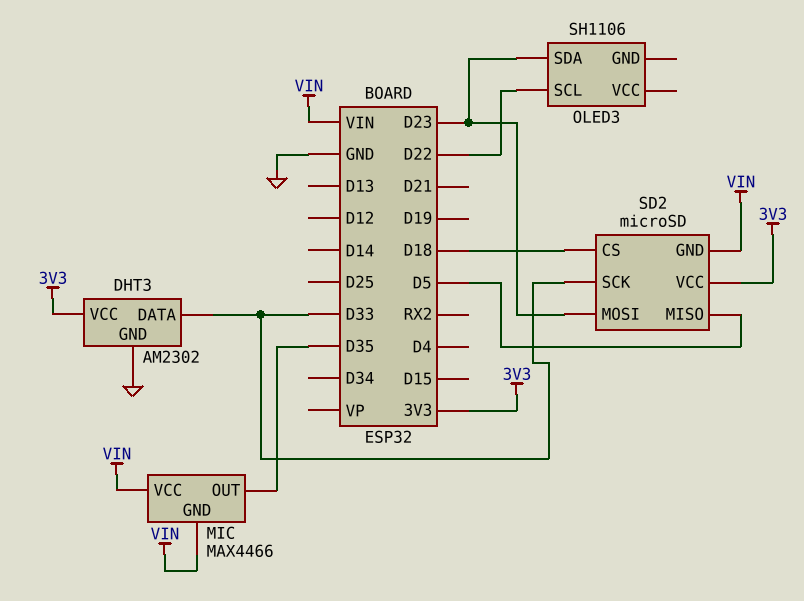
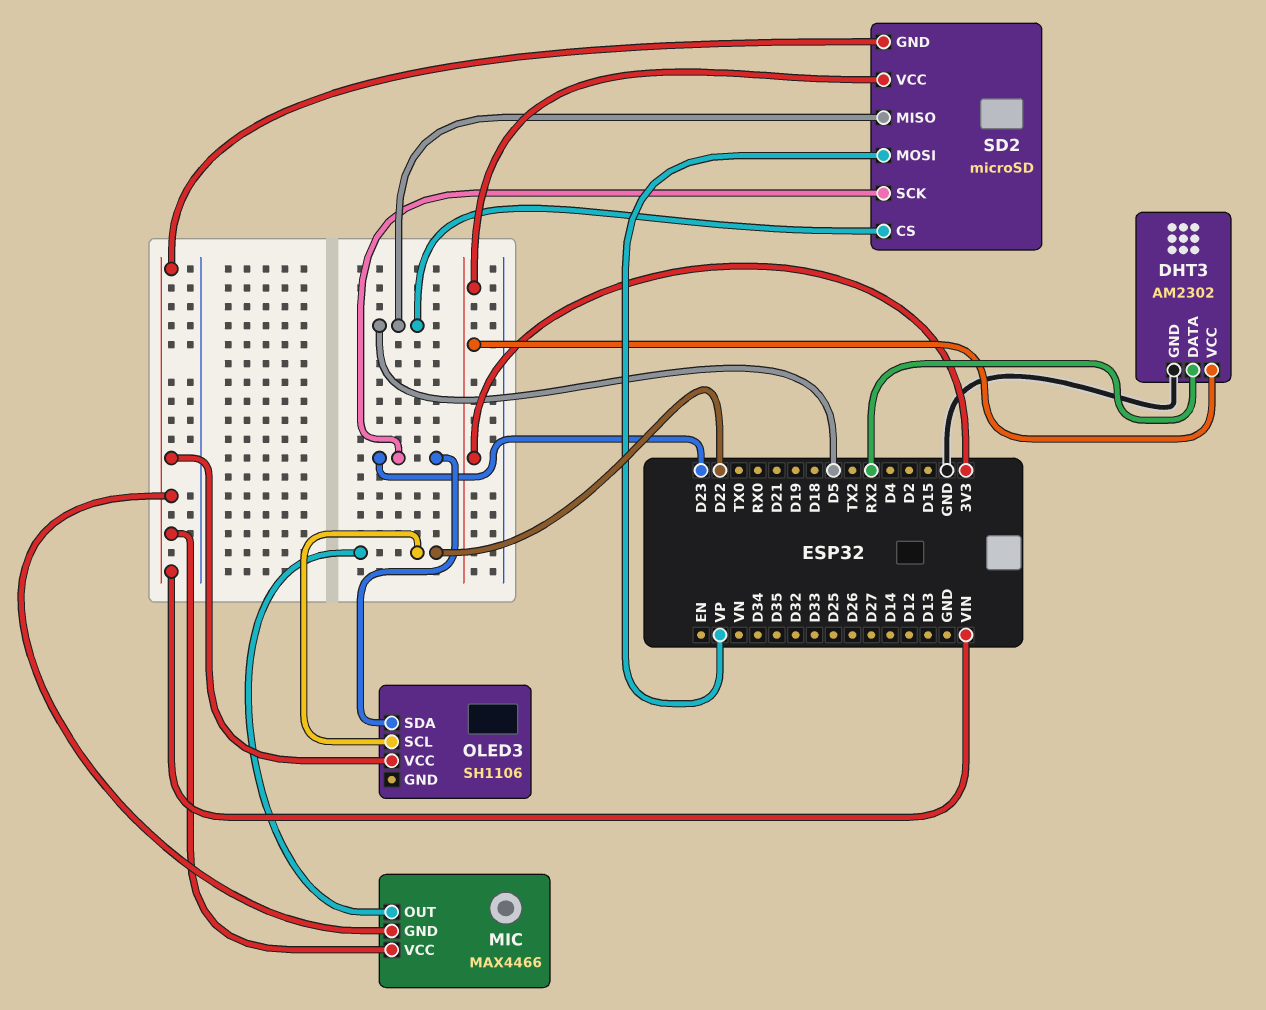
DHT3 pin DATA: D33 -> RX2
MIC pin OUT: D35 -> D22
OLED3 pin VCC: none -> VIN
SD2 pin CS: D18 -> D5
SD2 pin MOSI: D23 -> VP
SD2 pin SCK: D33 -> D23

